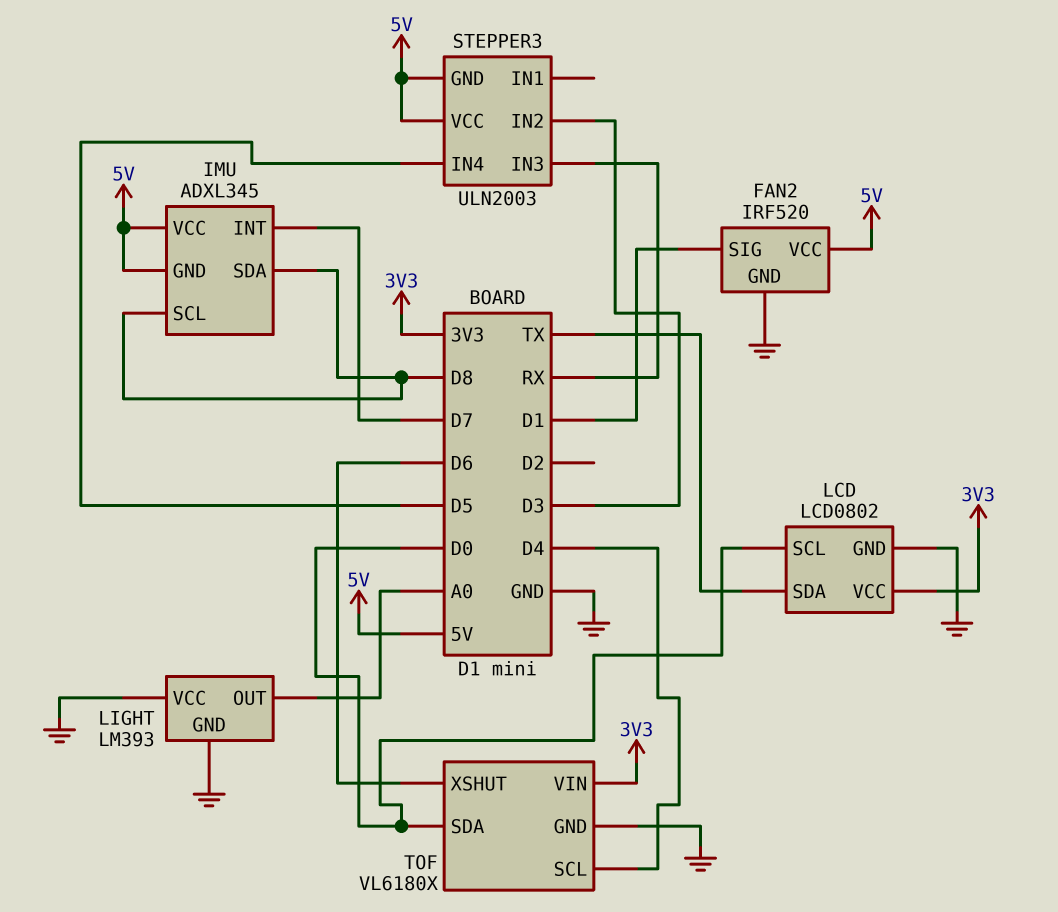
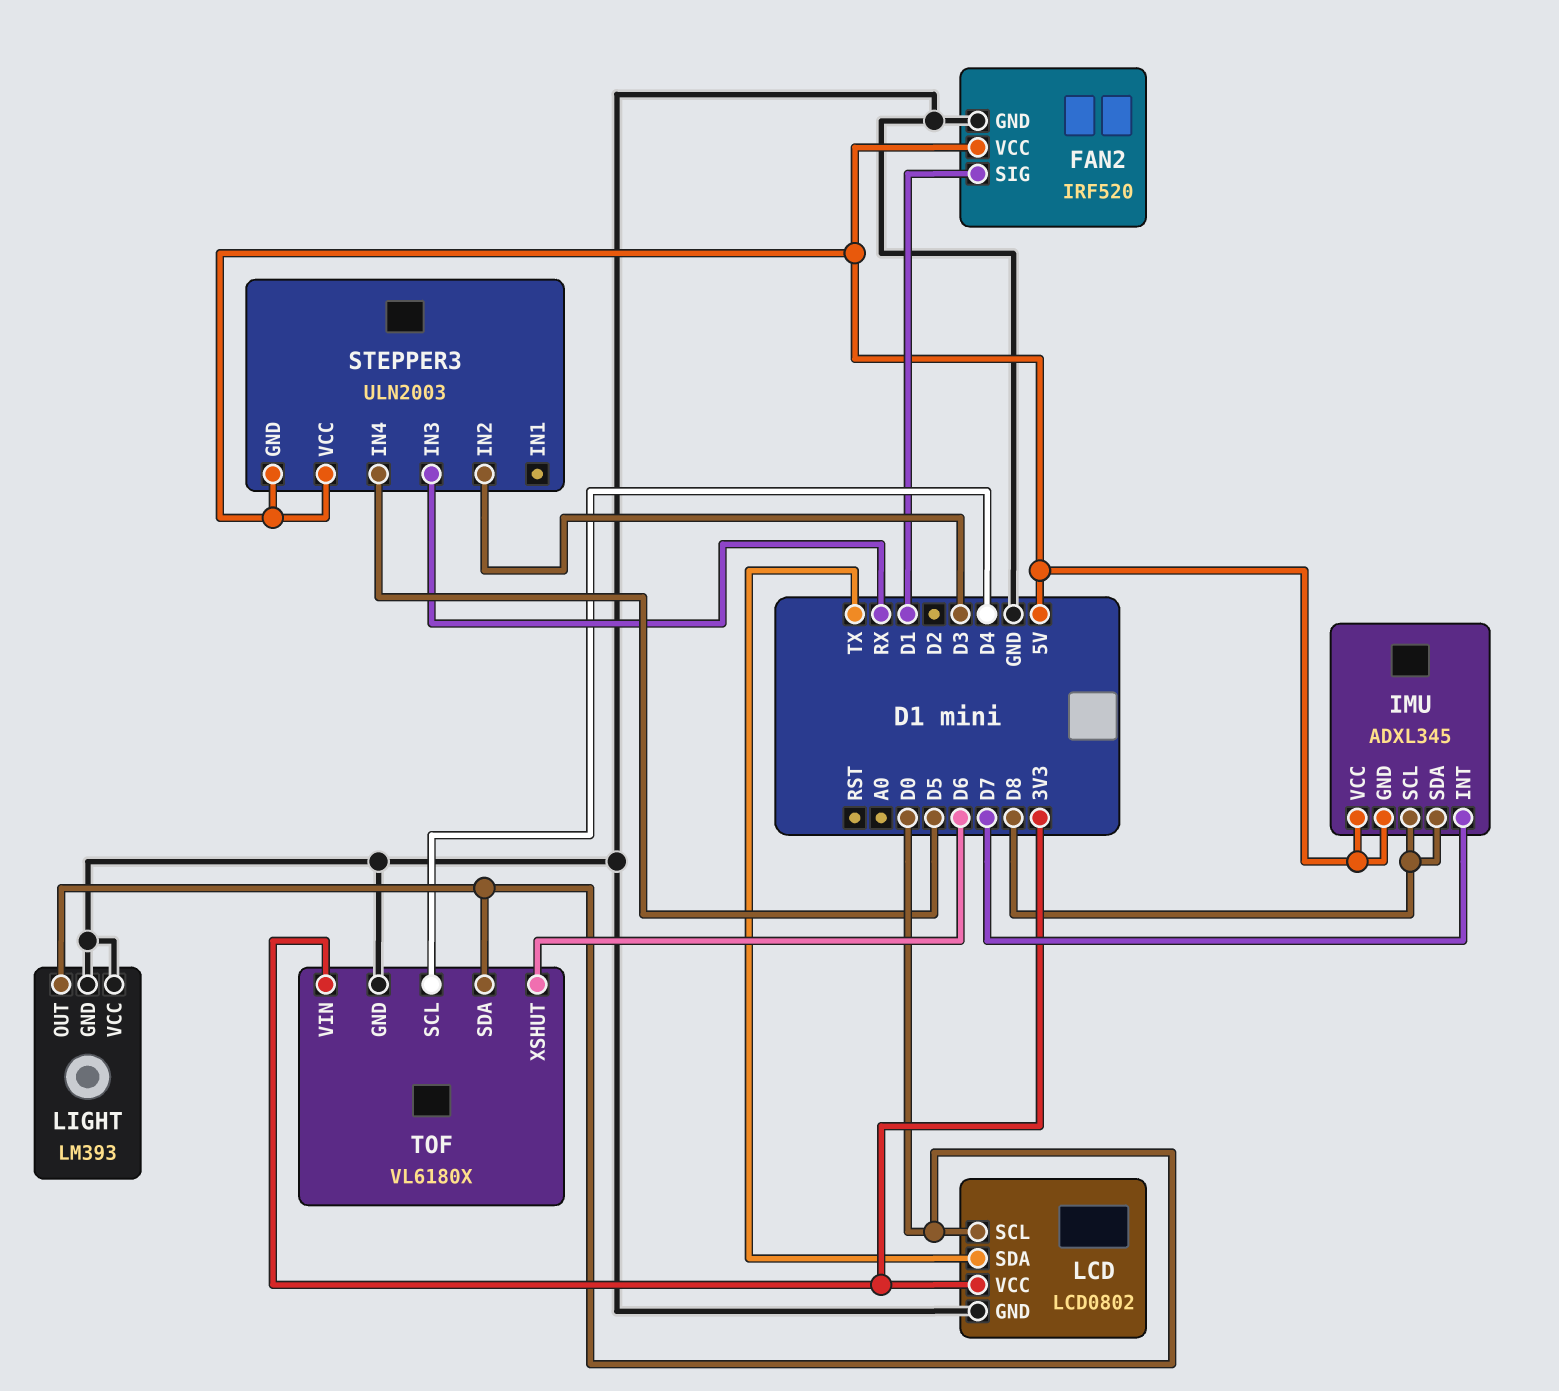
LIGHT pin OUT: A0 -> D0

